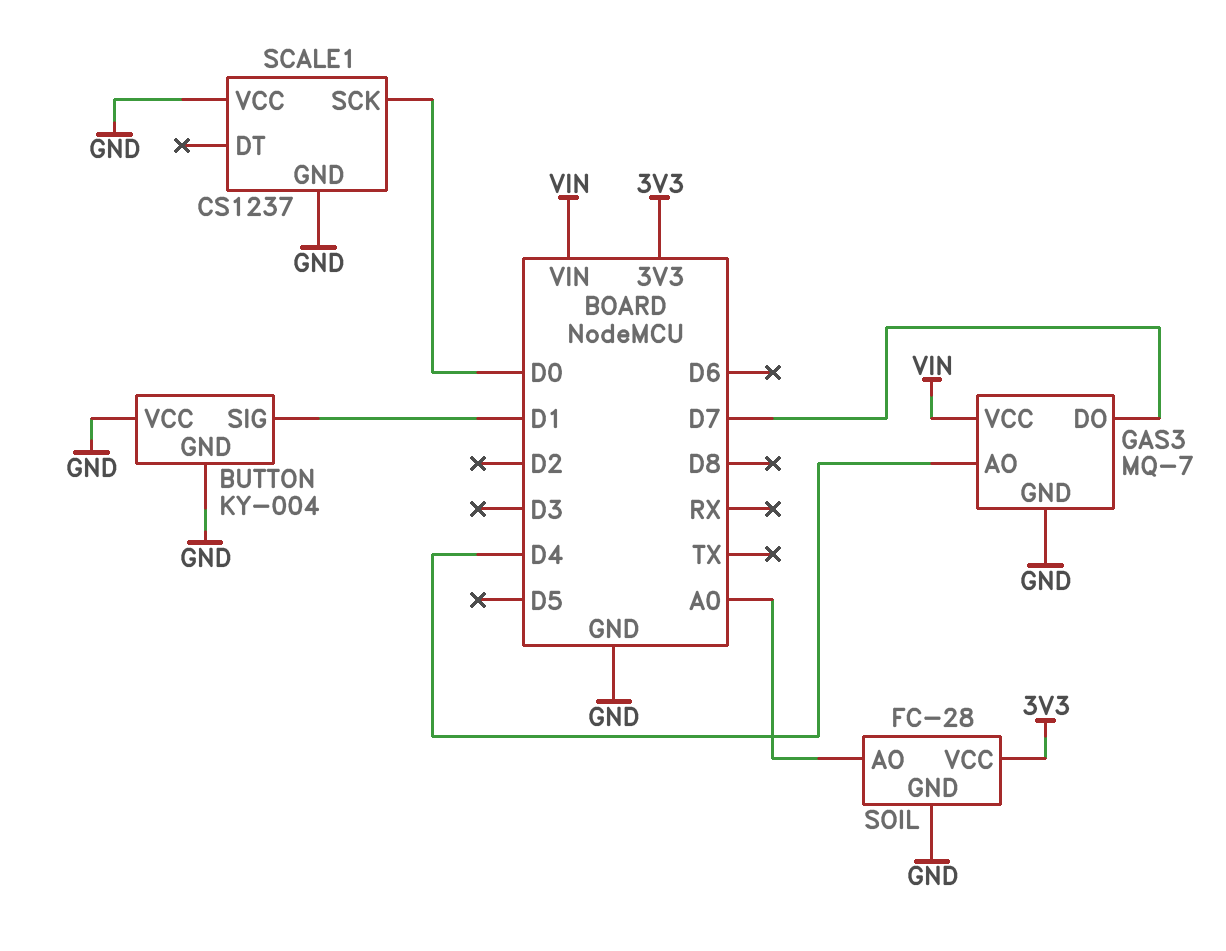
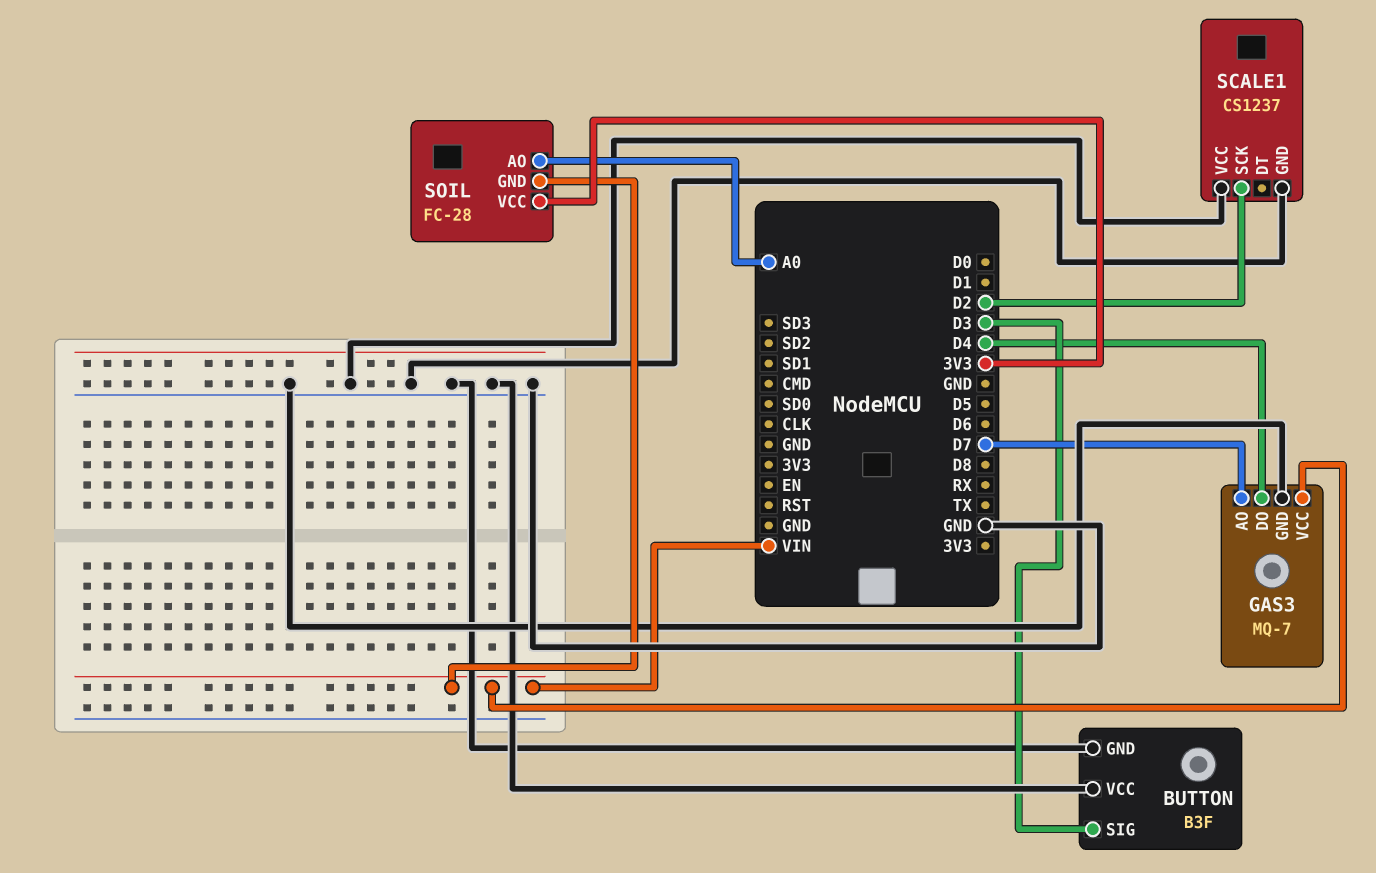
BUTTON: KY-004 -> B3F
BUTTON pin SIG: D1 -> D3
GAS3 pin AO: D4 -> D7
GAS3 pin DO: D7 -> D4
SCALE1 pin SCK: D0 -> D2
SOIL pin GND: GND -> VIN

